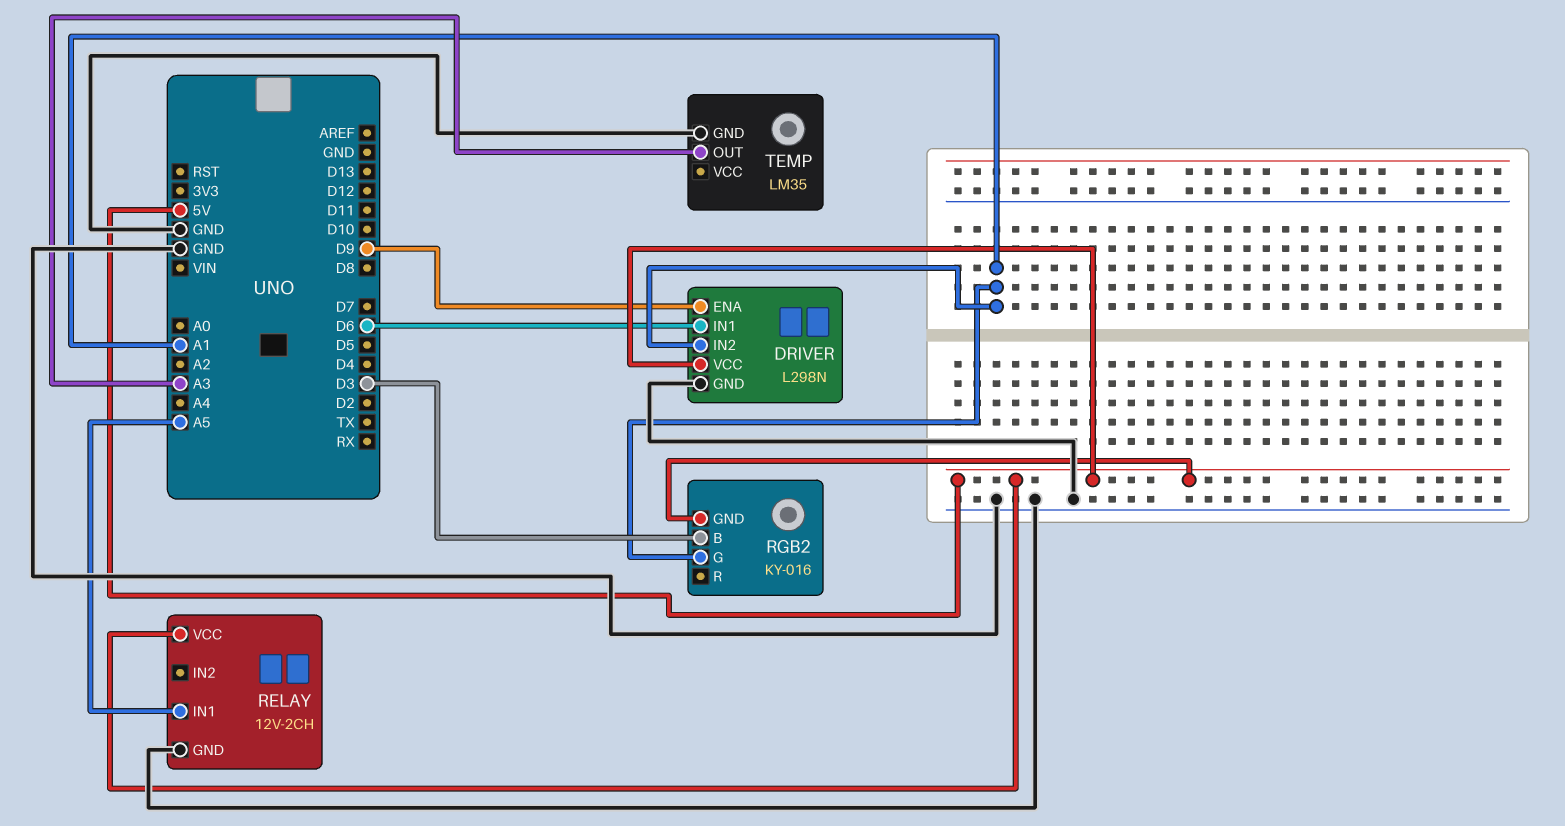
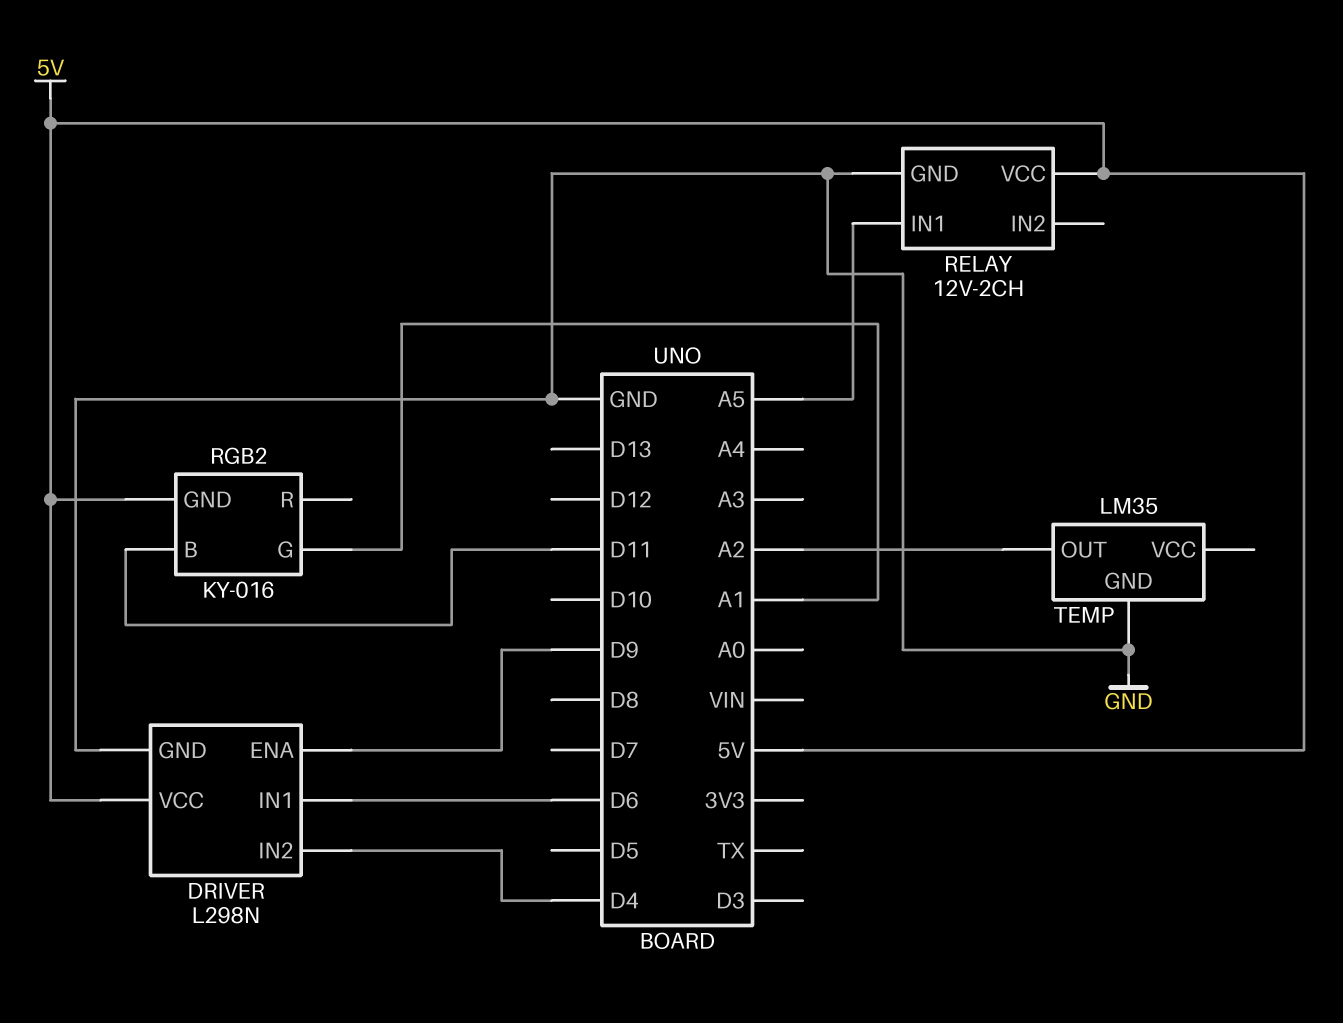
DRIVER pin IN2: A1 -> D4
RGB2 pin B: D3 -> D11
TEMP pin OUT: A3 -> A2

